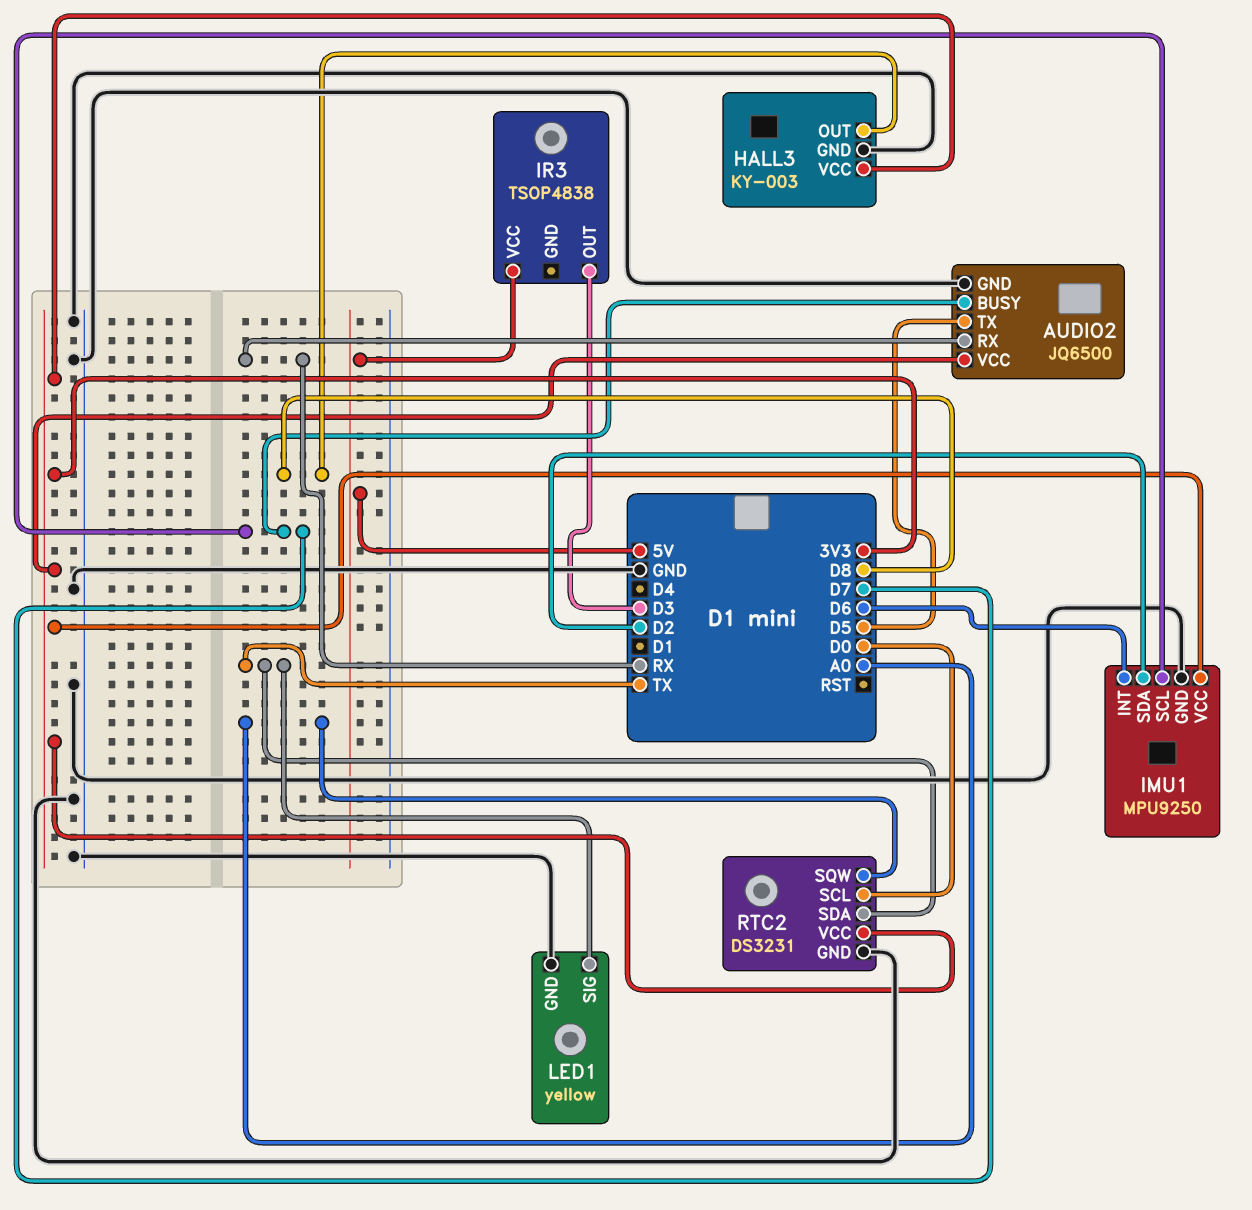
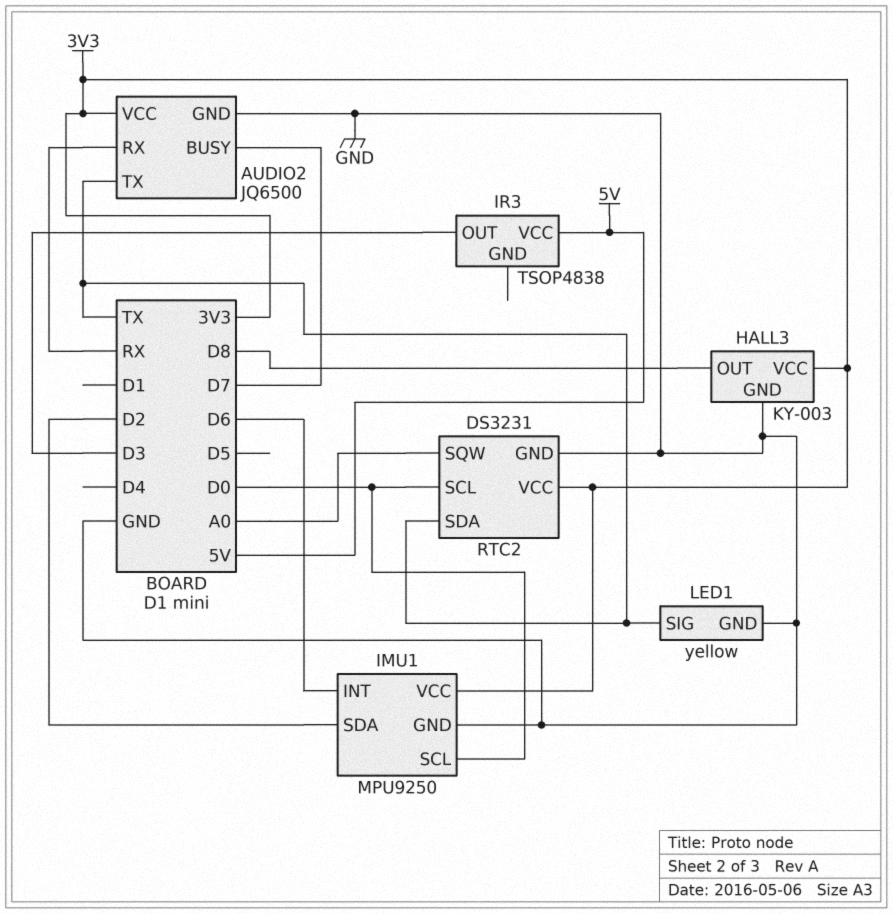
AUDIO2 pin TX: D5 -> TX
IMU1 pin SCL: D7 -> D0

